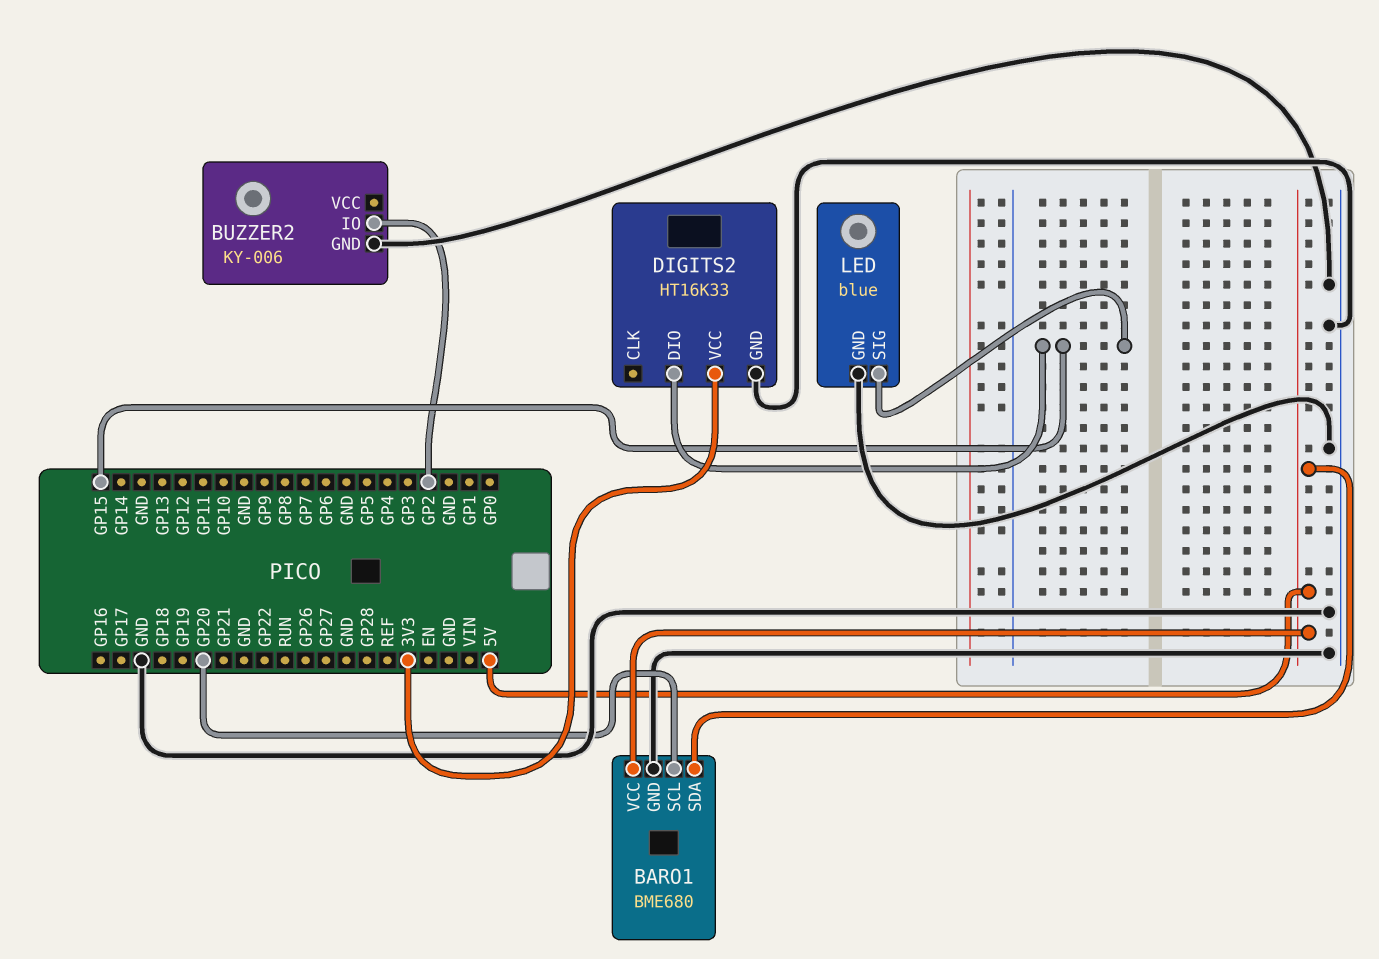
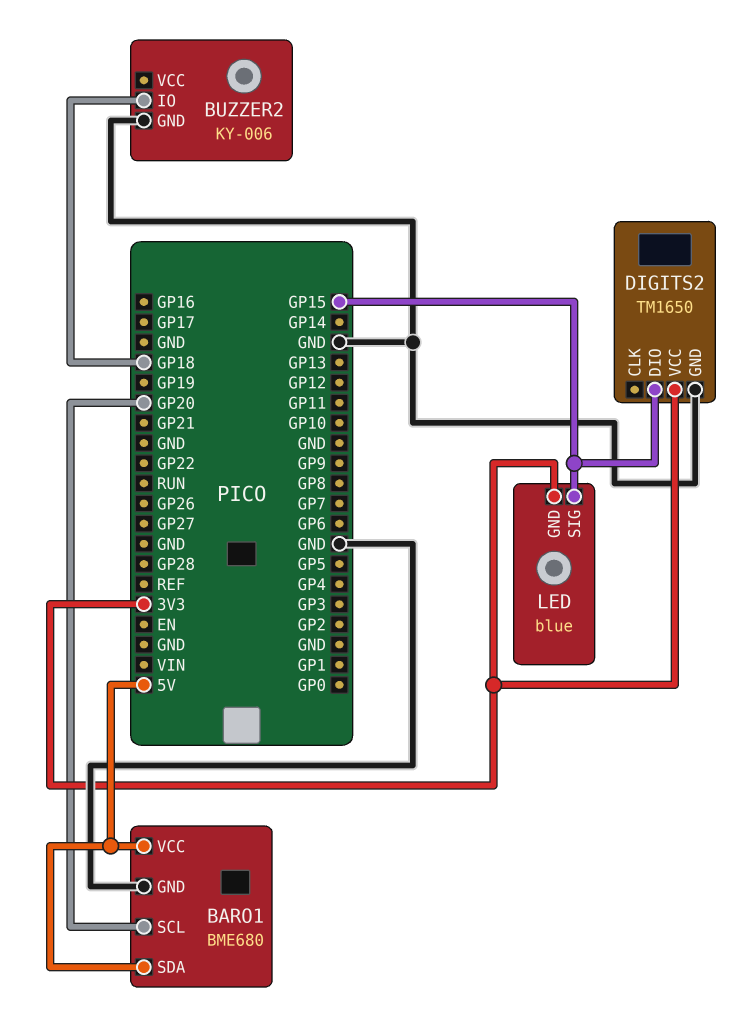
BUZZER2 pin IO: GP2 -> GP18
DIGITS2: HT16K33 -> TM1650
LED pin GND: GND -> 3V3

